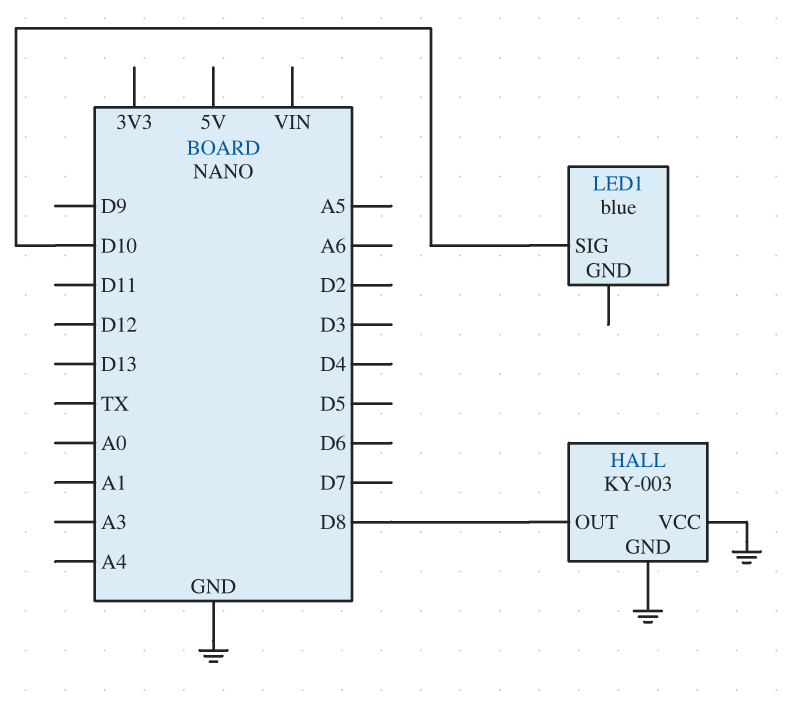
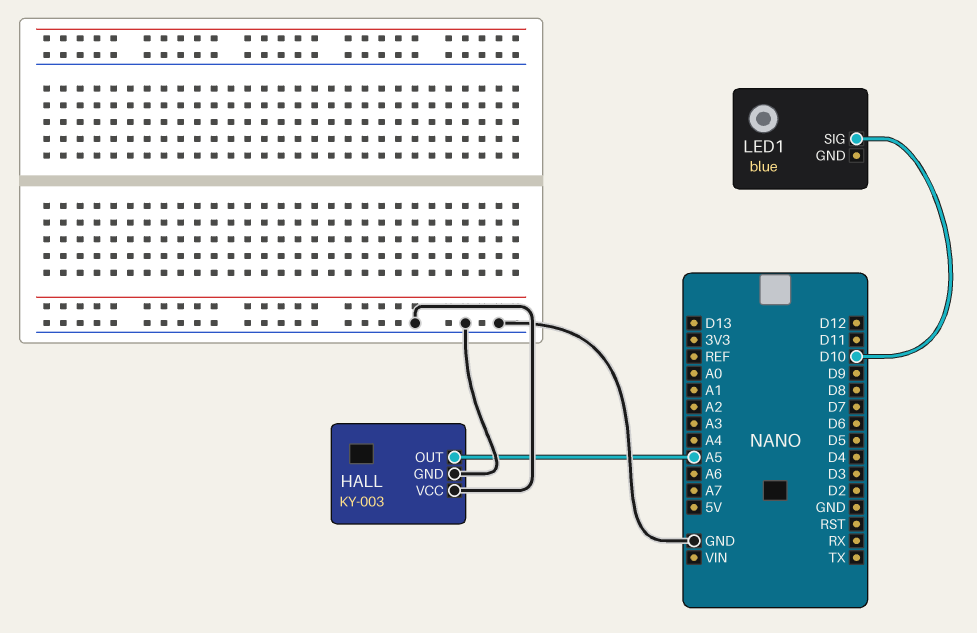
HALL pin OUT: D8 -> A5

